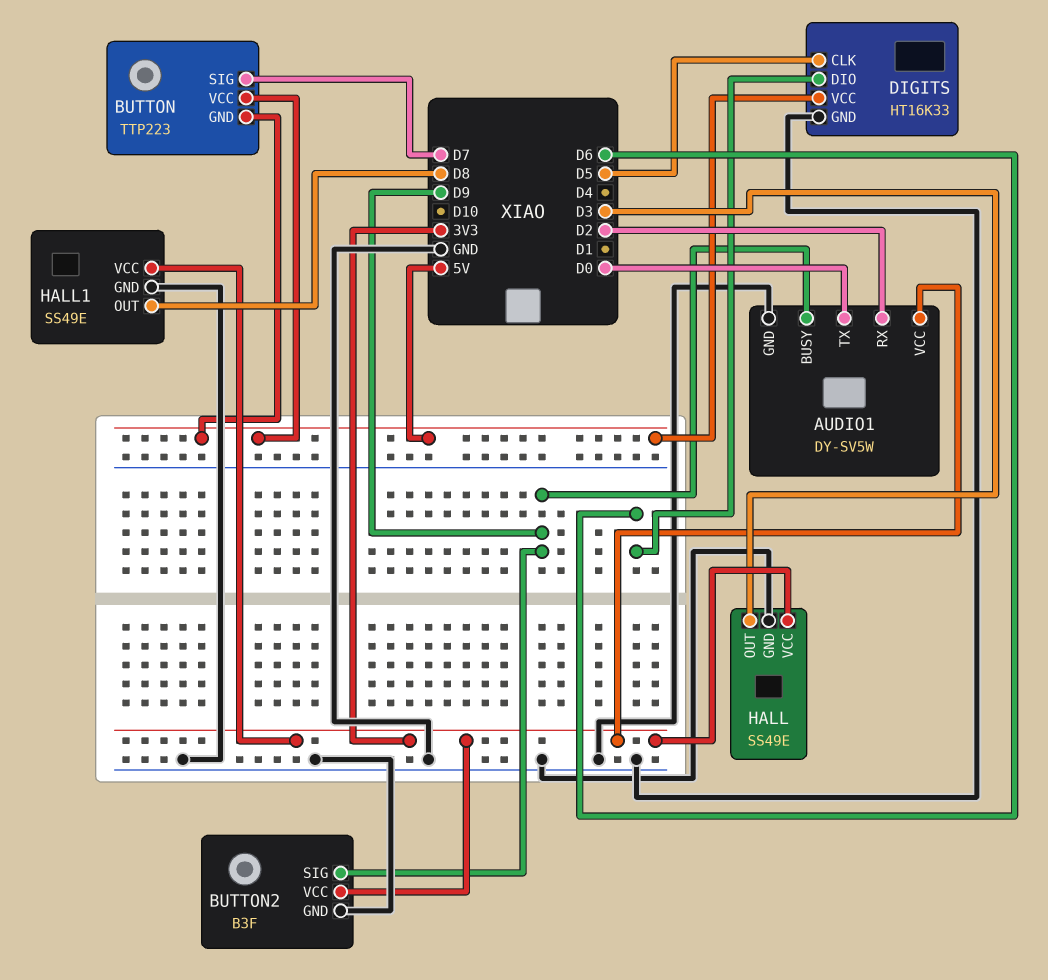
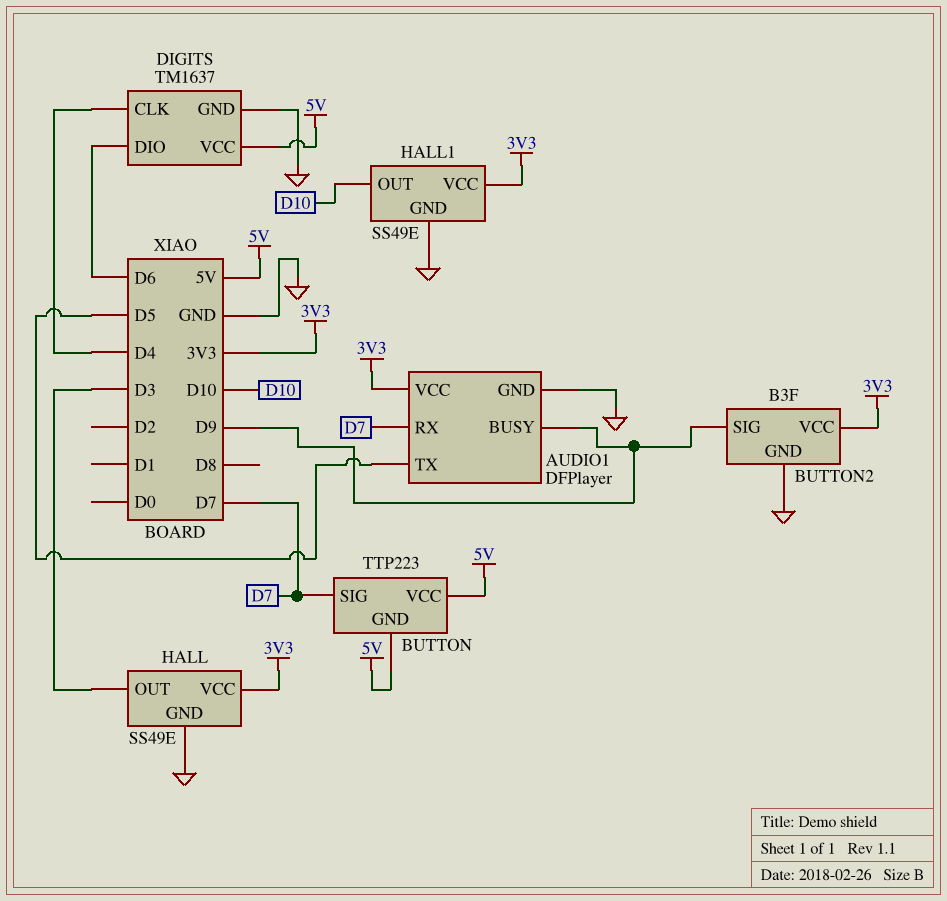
AUDIO1: DY-SV5W -> DFPlayer
AUDIO1 pin RX: D2 -> D7
AUDIO1 pin TX: D0 -> D5
DIGITS: HT16K33 -> TM1637
DIGITS pin CLK: D5 -> D4
HALL1 pin OUT: D8 -> D10

